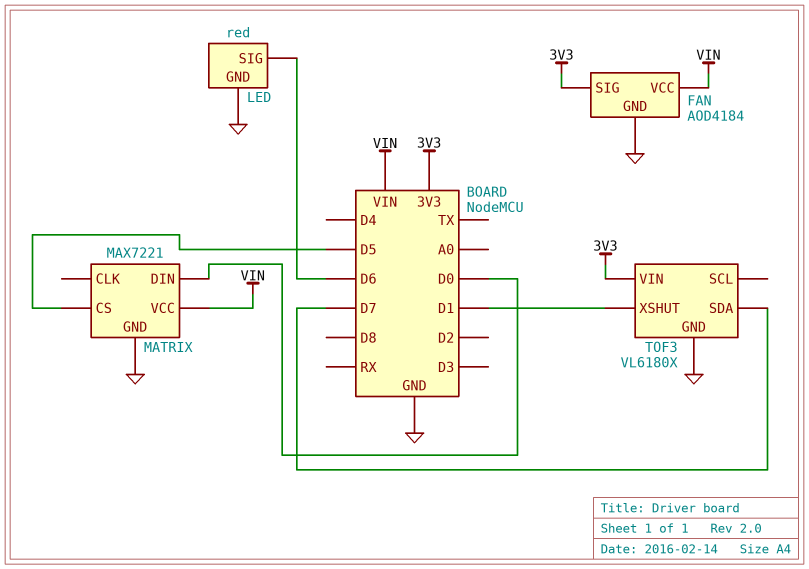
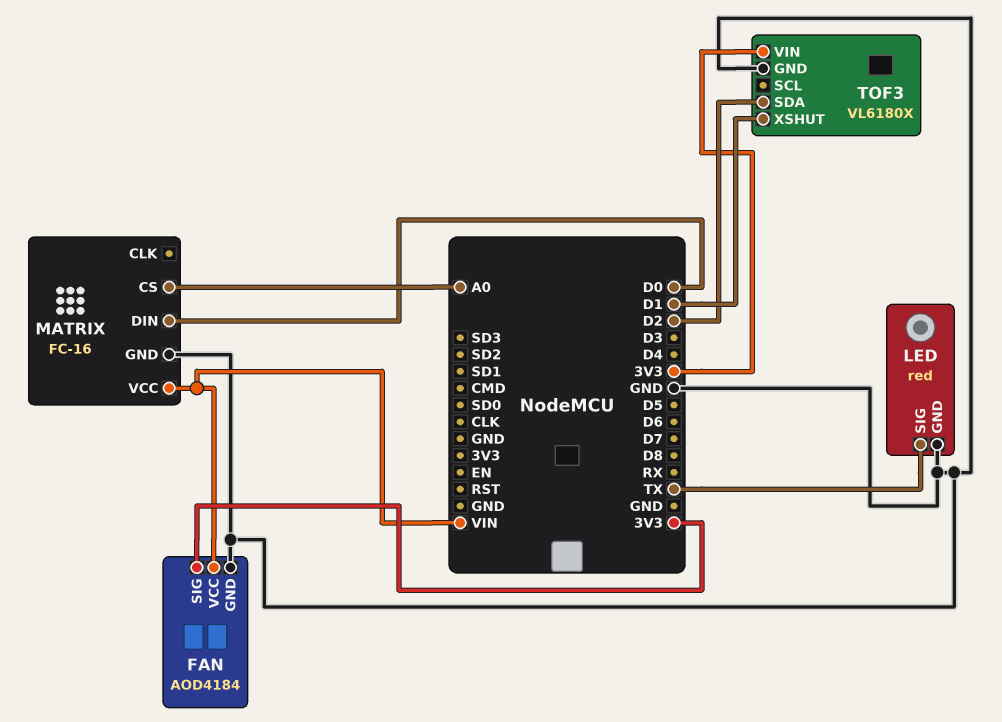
LED pin SIG: D6 -> TX
MATRIX: MAX7221 -> FC-16
MATRIX pin CS: D5 -> A0
TOF3 pin SDA: D7 -> D2

